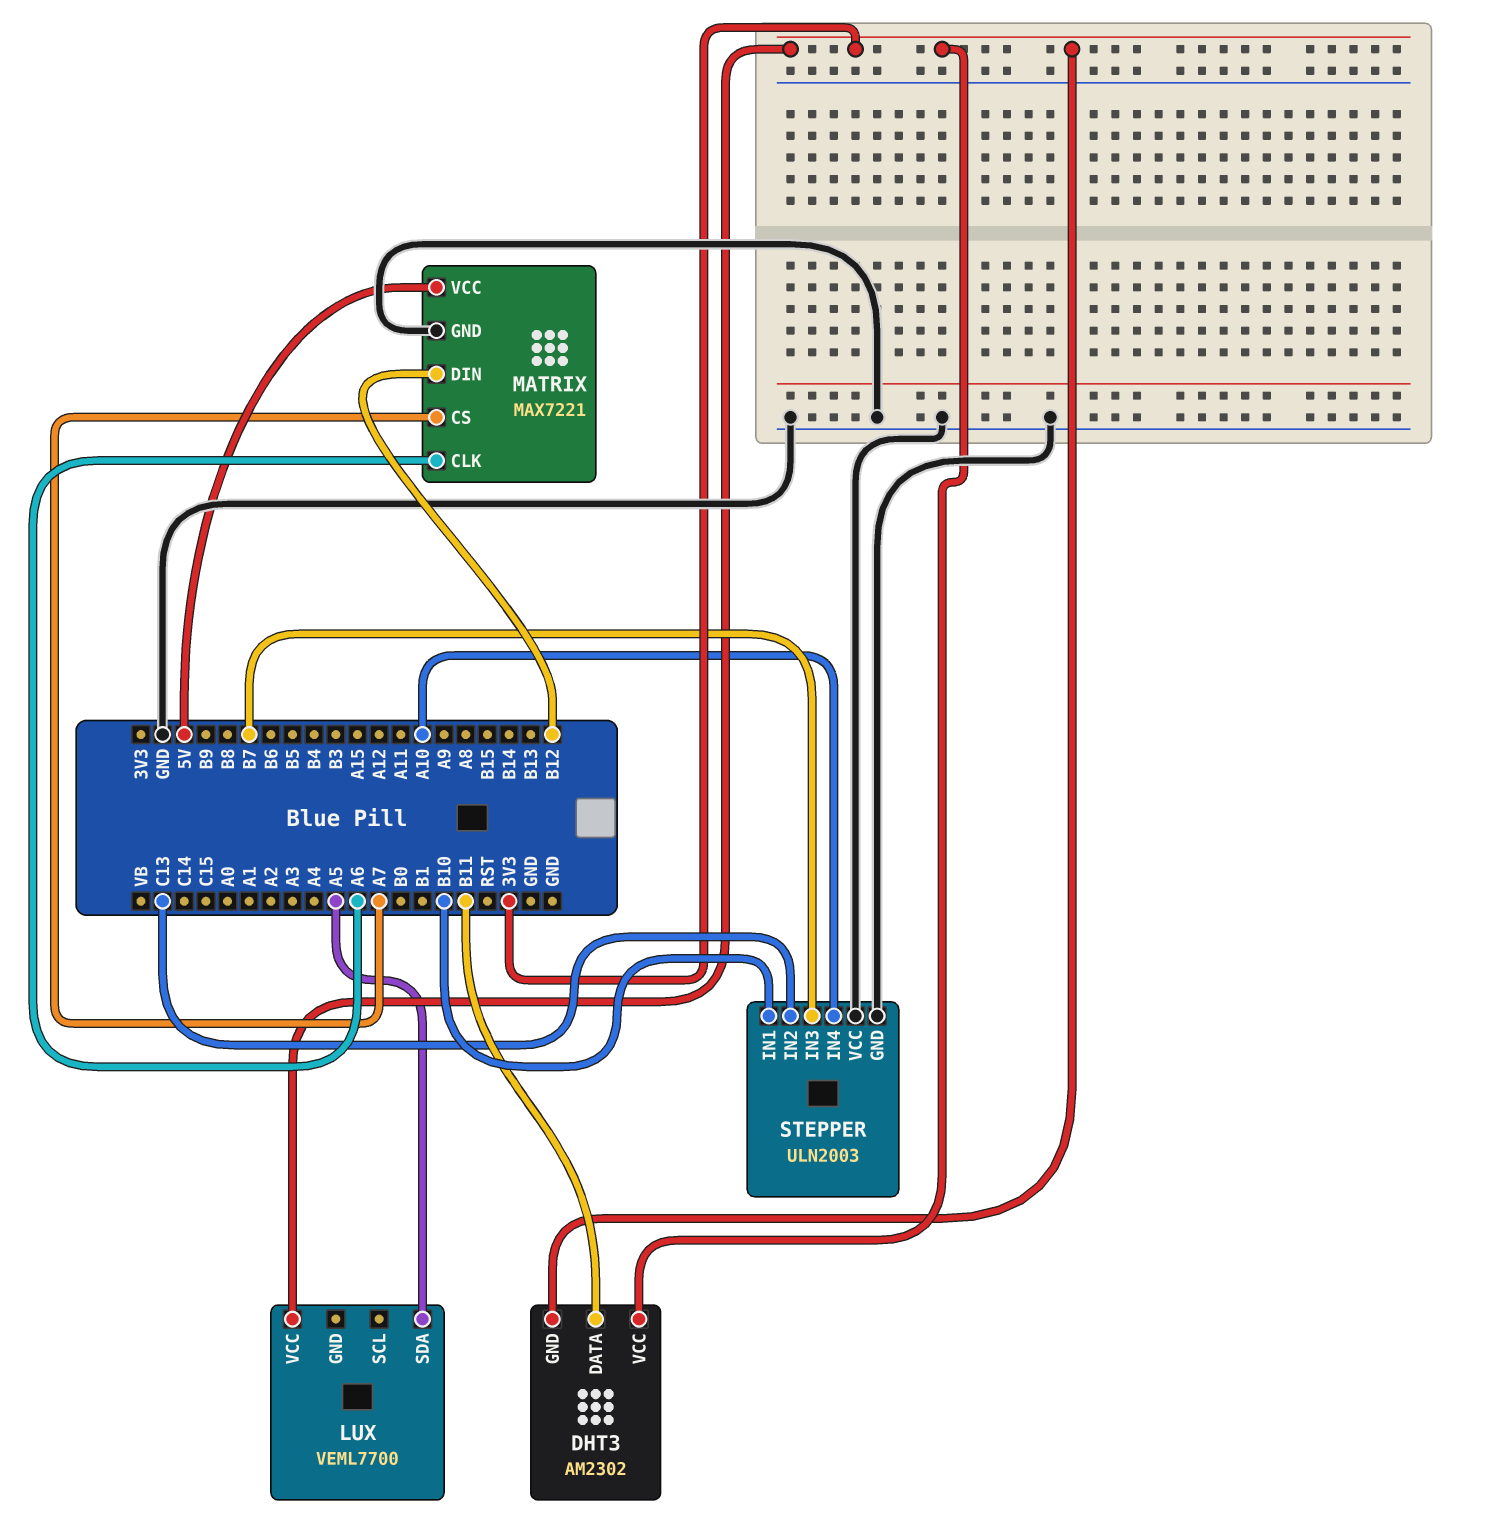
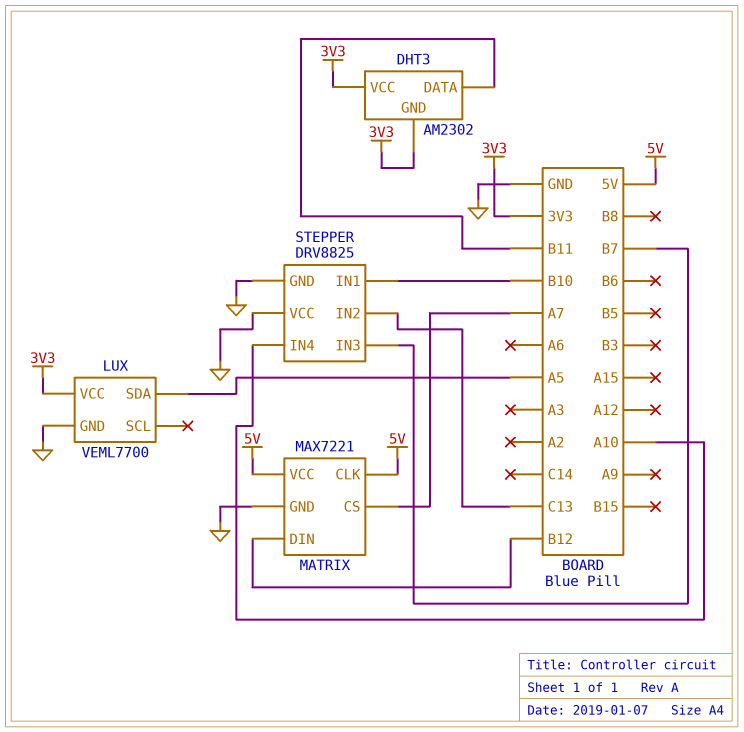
LUX pin GND: none -> GND
MATRIX pin CLK: A6 -> 5V
STEPPER: ULN2003 -> DRV8825

